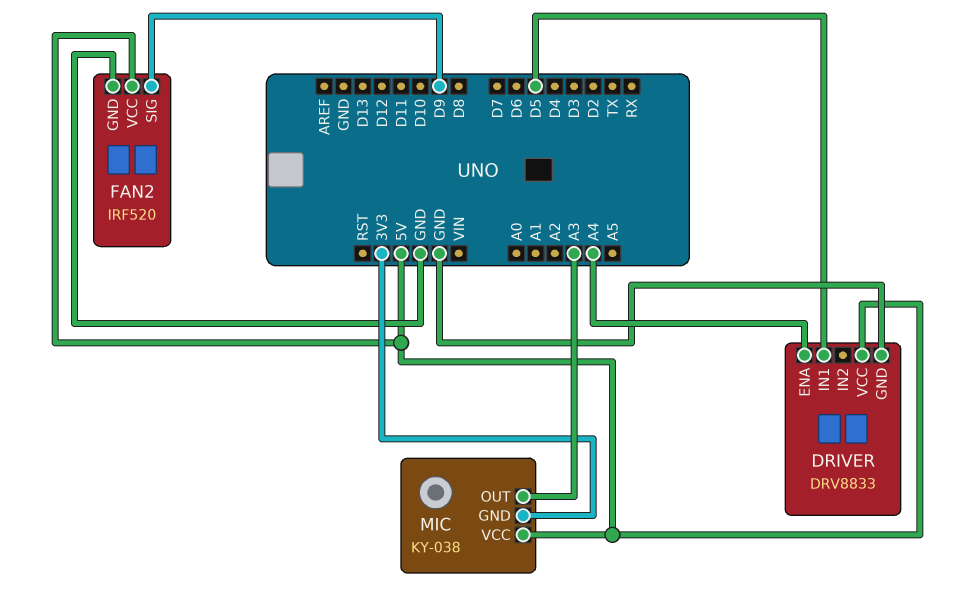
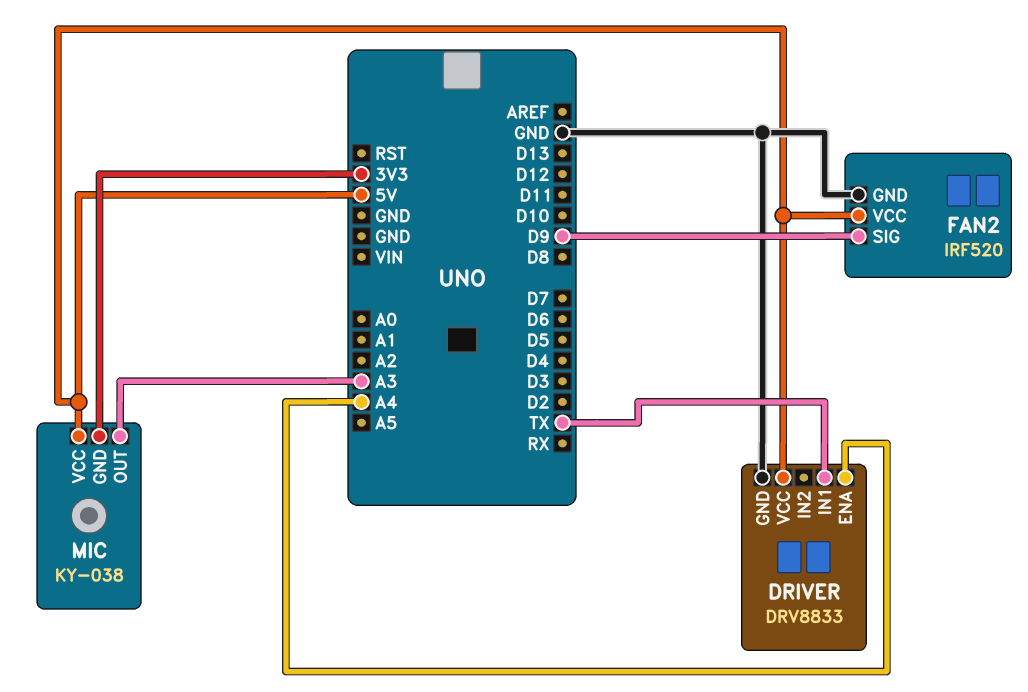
DRIVER pin IN1: D5 -> TX

